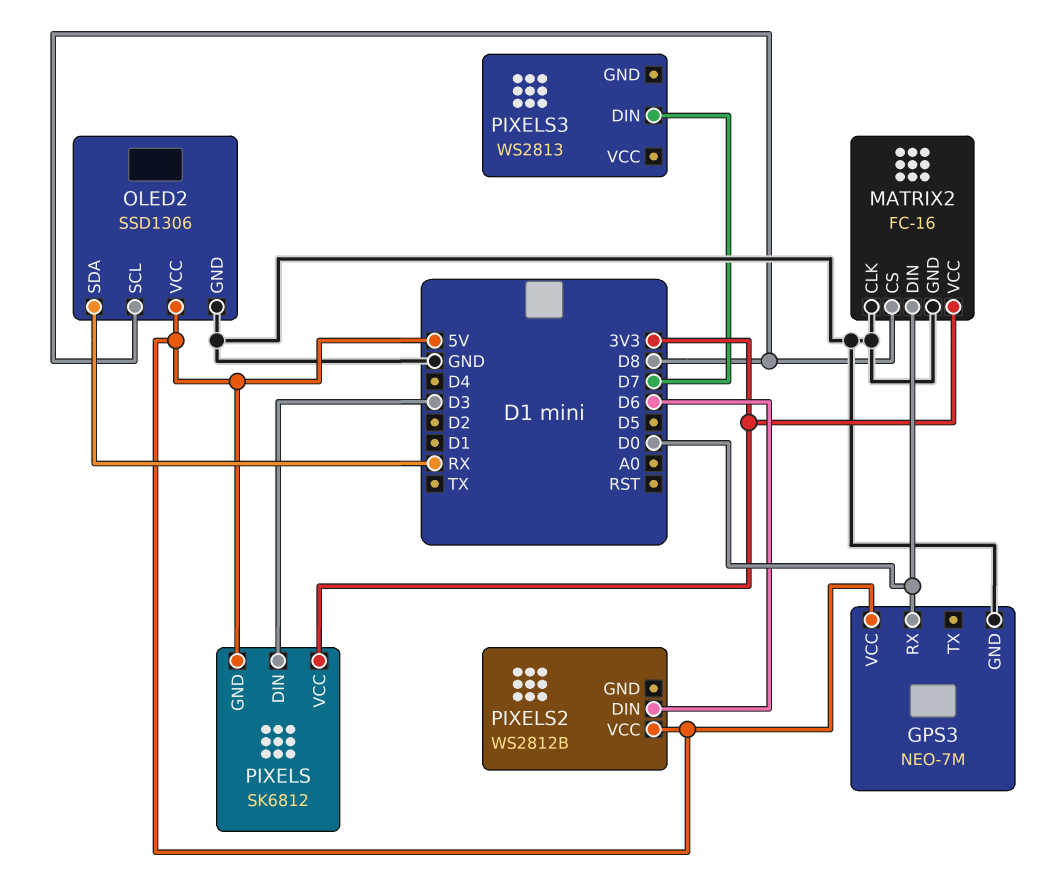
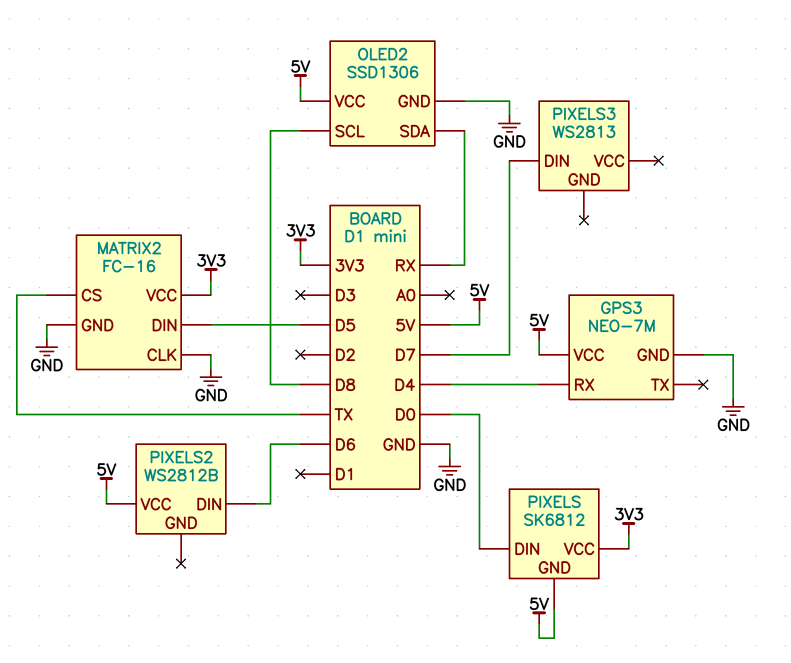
GPS3 pin RX: D0 -> D4
MATRIX2 pin CS: D8 -> TX
MATRIX2 pin DIN: D0 -> D5
PIXELS pin DIN: D3 -> D0

